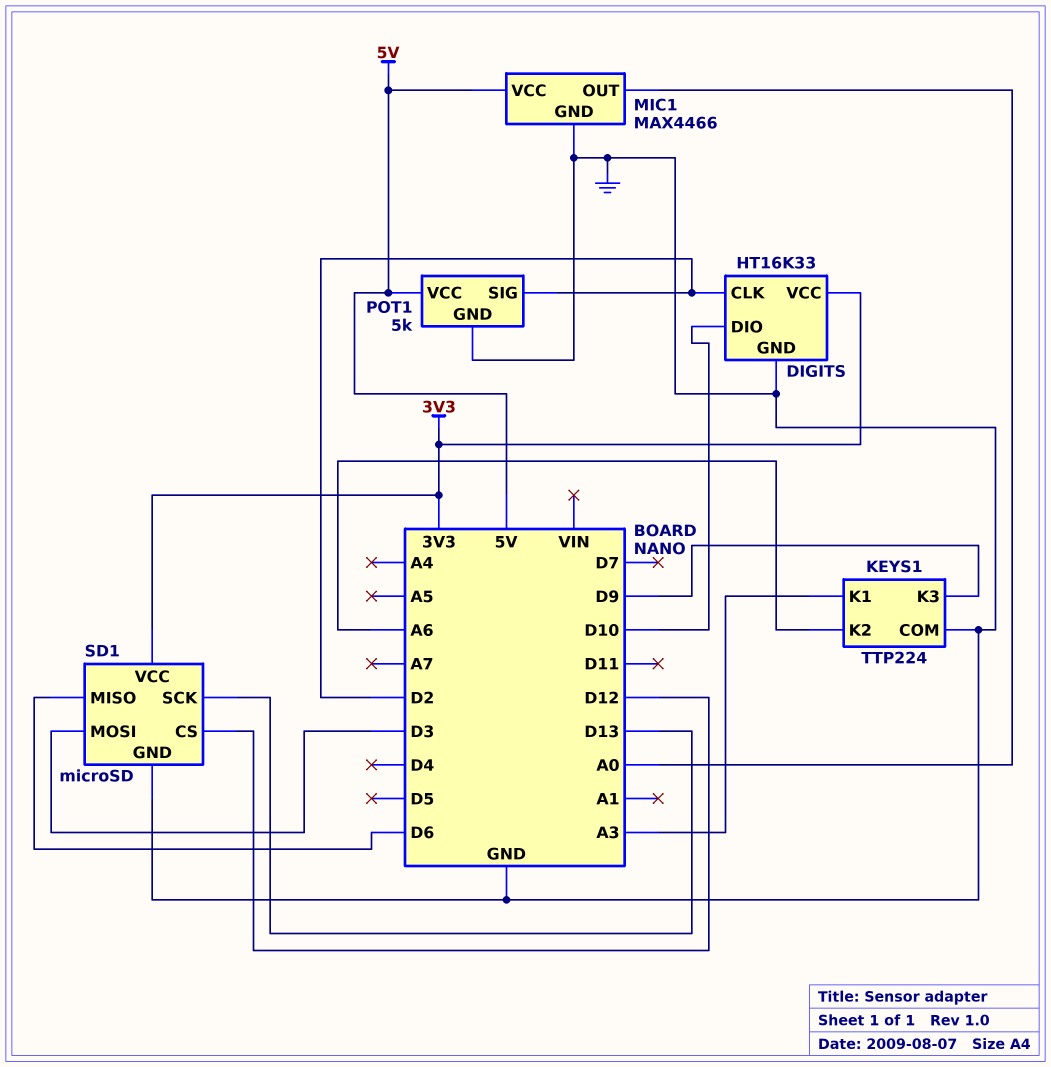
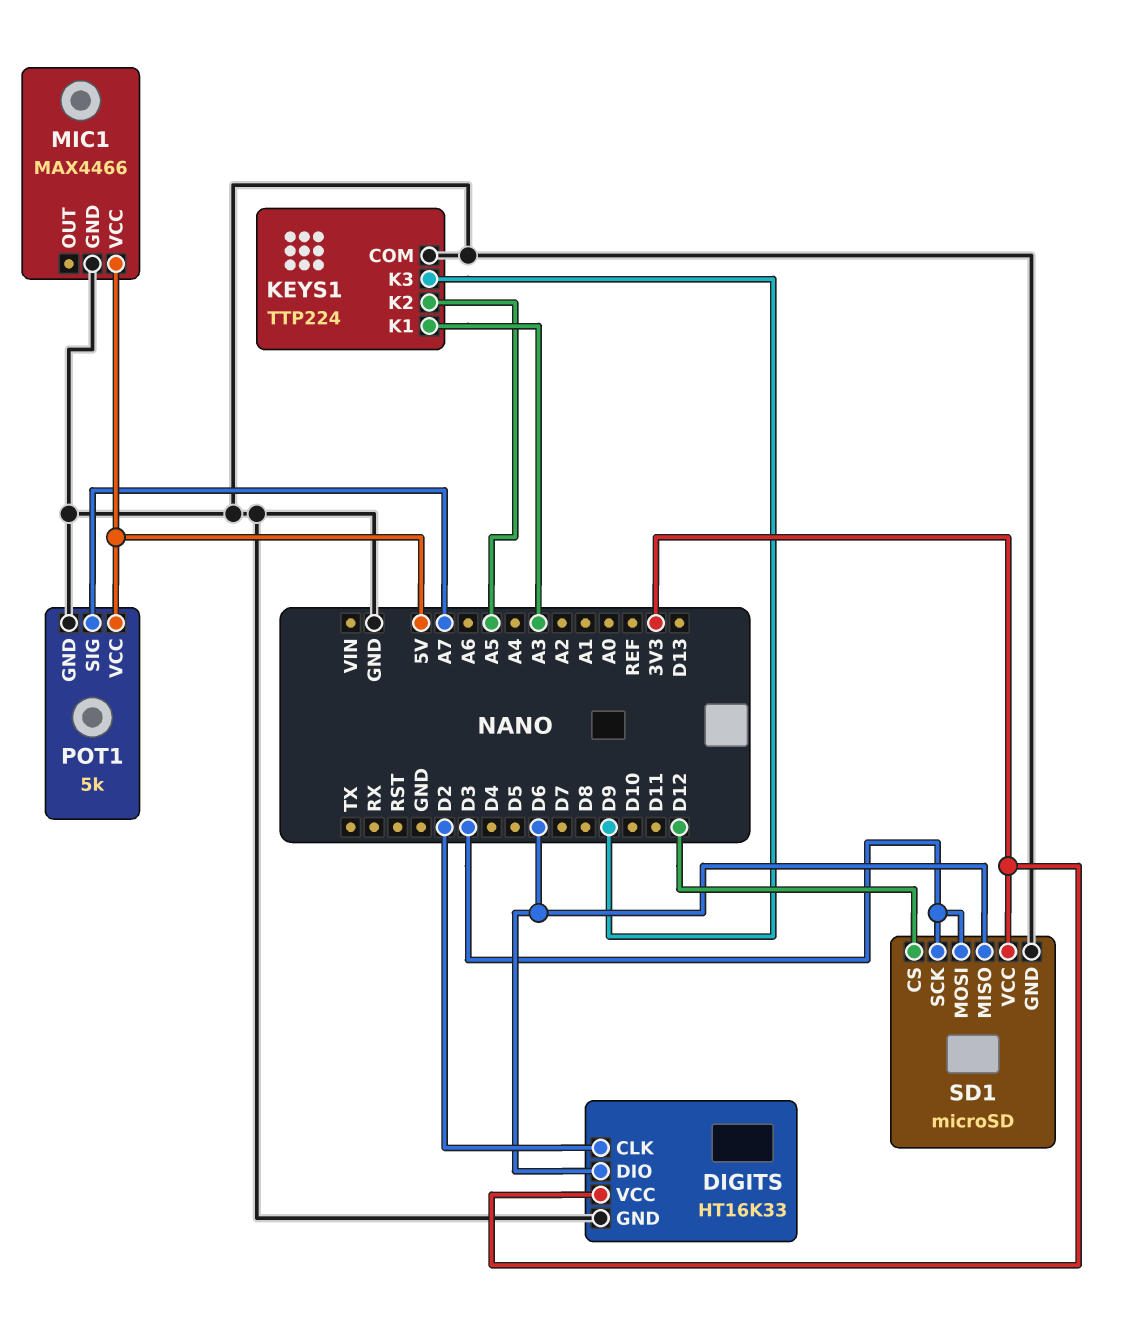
DIGITS pin DIO: D10 -> D6
KEYS1 pin K2: A6 -> A5
MIC1 pin OUT: A0 -> none
POT1 pin SIG: D2 -> A7
SD1 pin SCK: D13 -> D3

